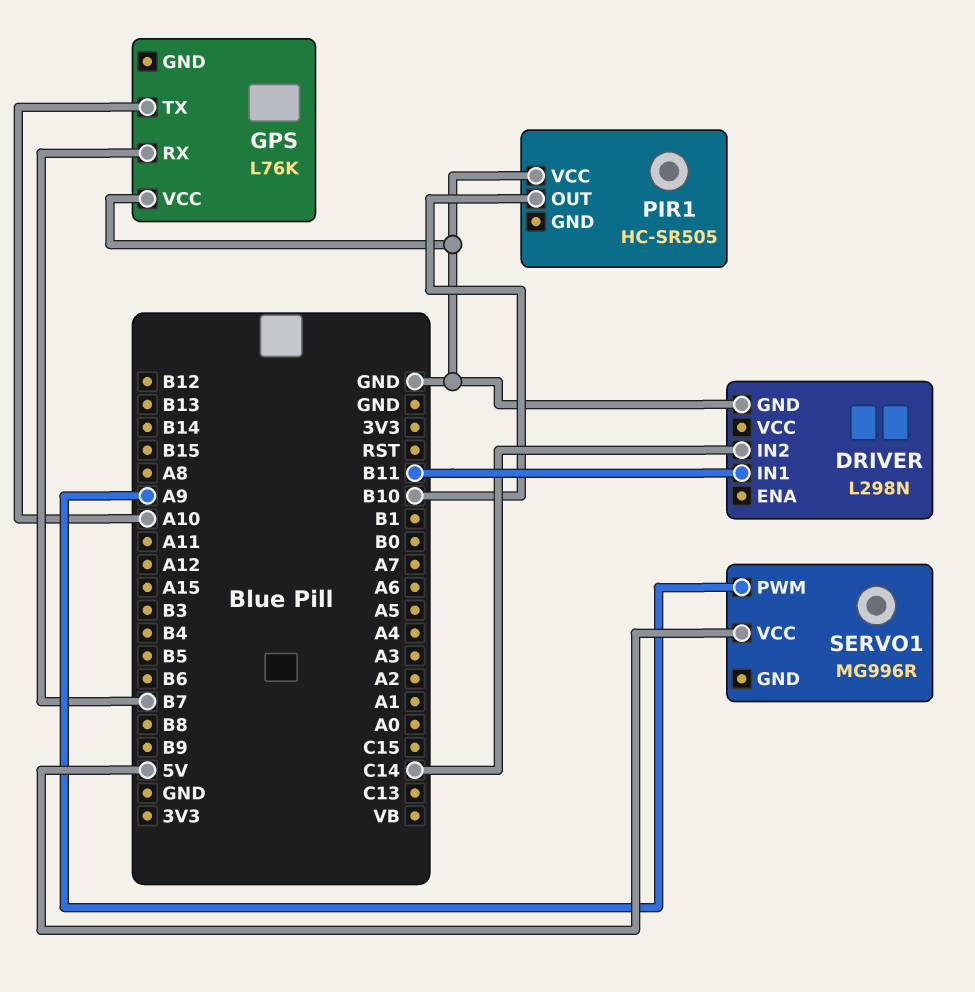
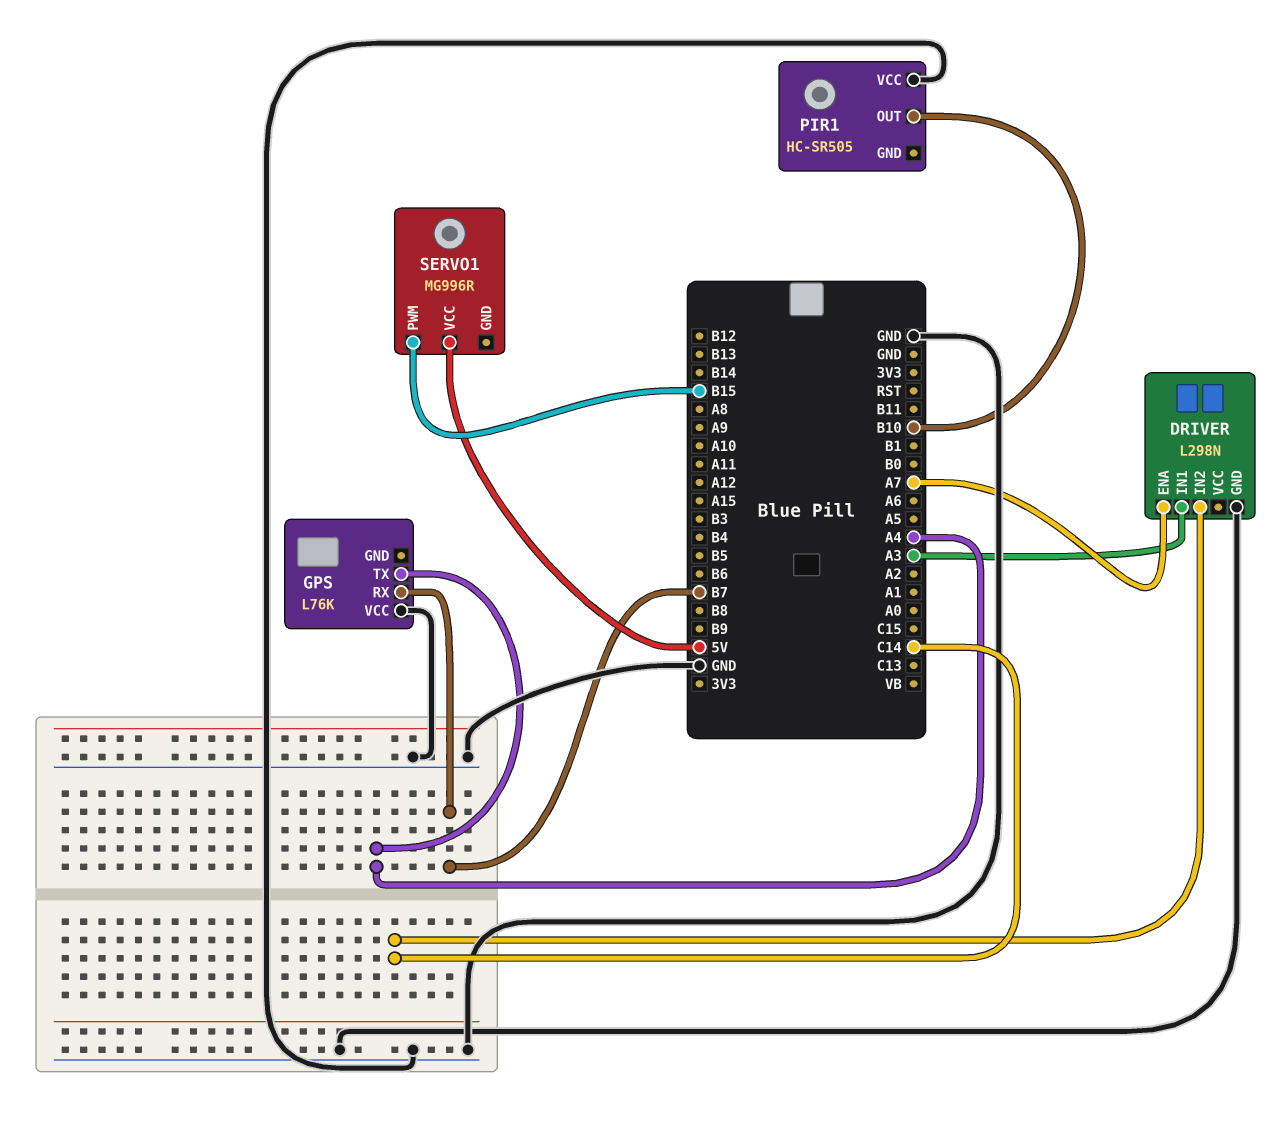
DRIVER pin ENA: none -> A7
DRIVER pin IN1: B11 -> A3
GPS pin TX: A10 -> A4
SERVO1 pin PWM: A9 -> B15

